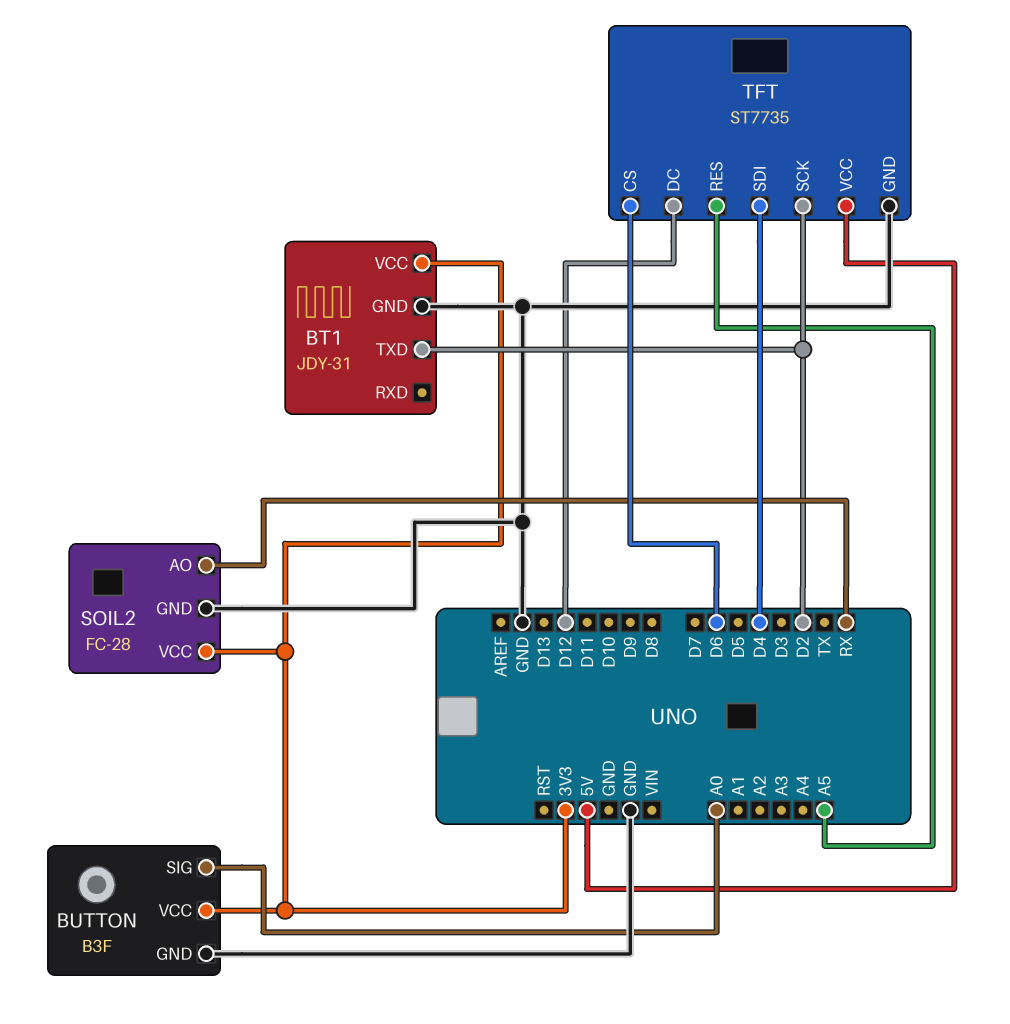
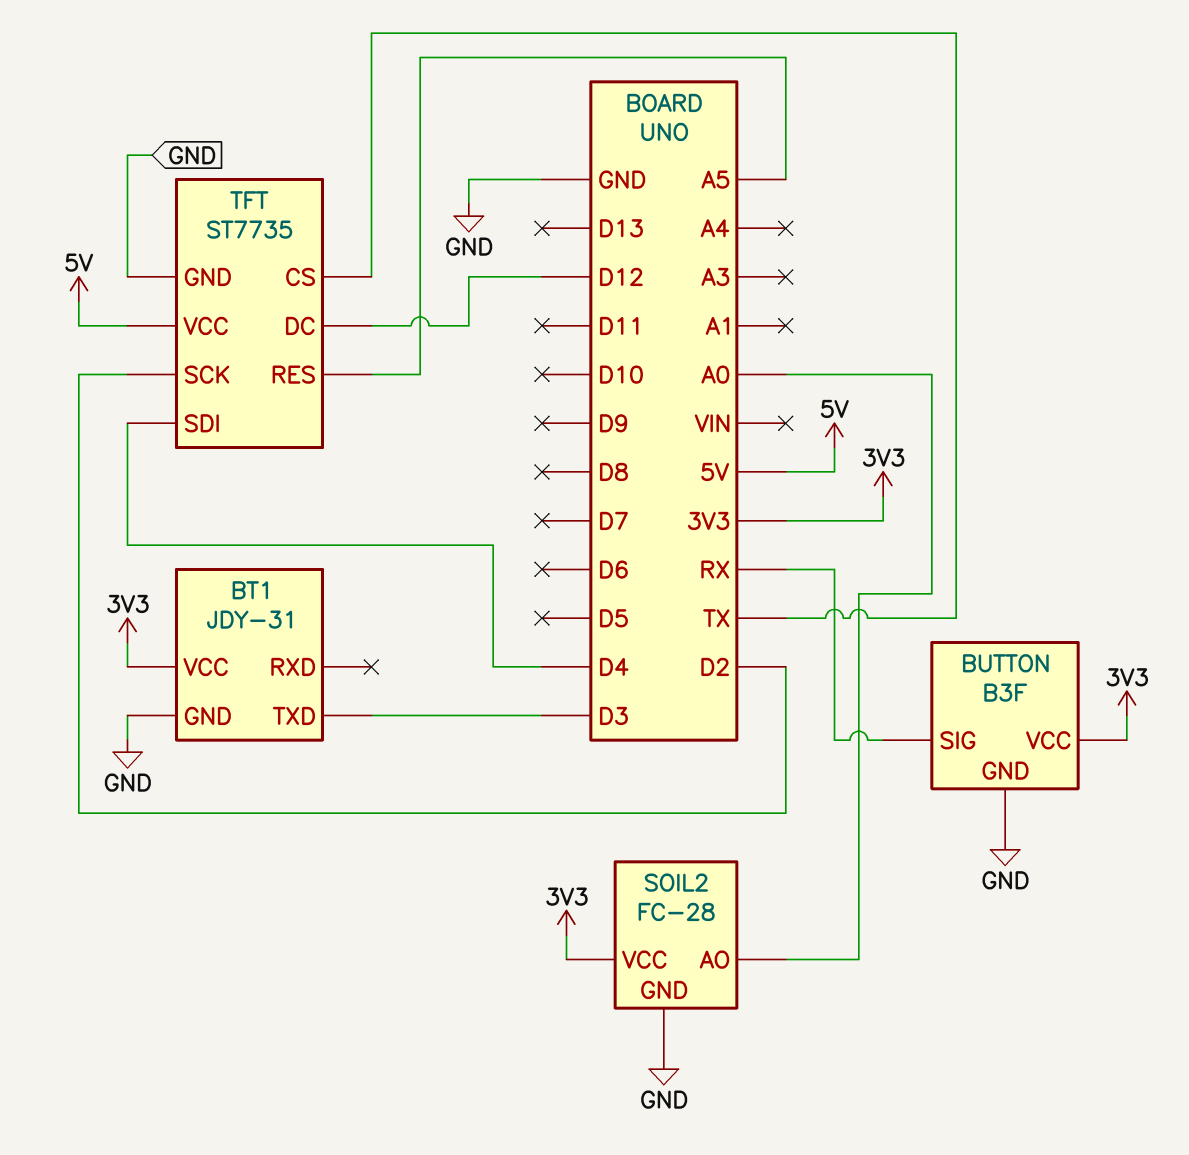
BT1 pin TXD: D2 -> D3
BUTTON pin SIG: A0 -> RX
SOIL2 pin AO: RX -> A0
TFT pin CS: D6 -> TX

